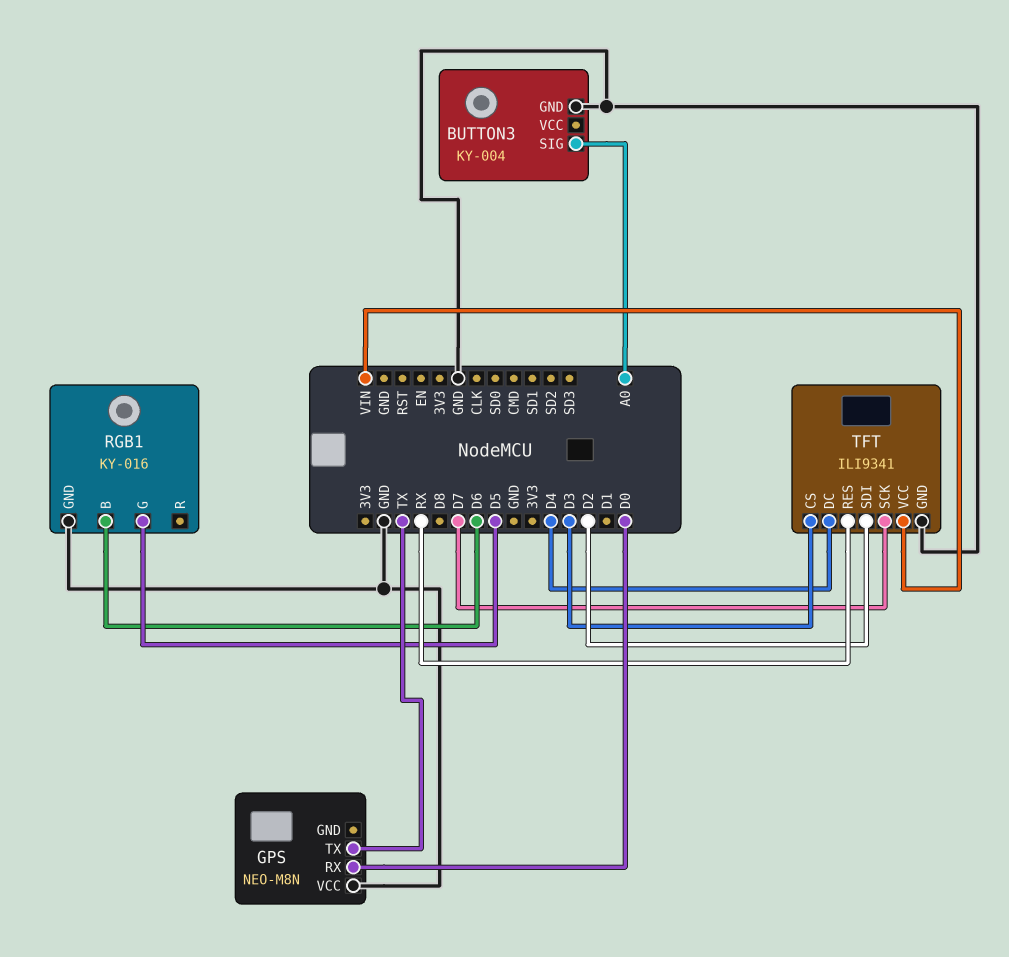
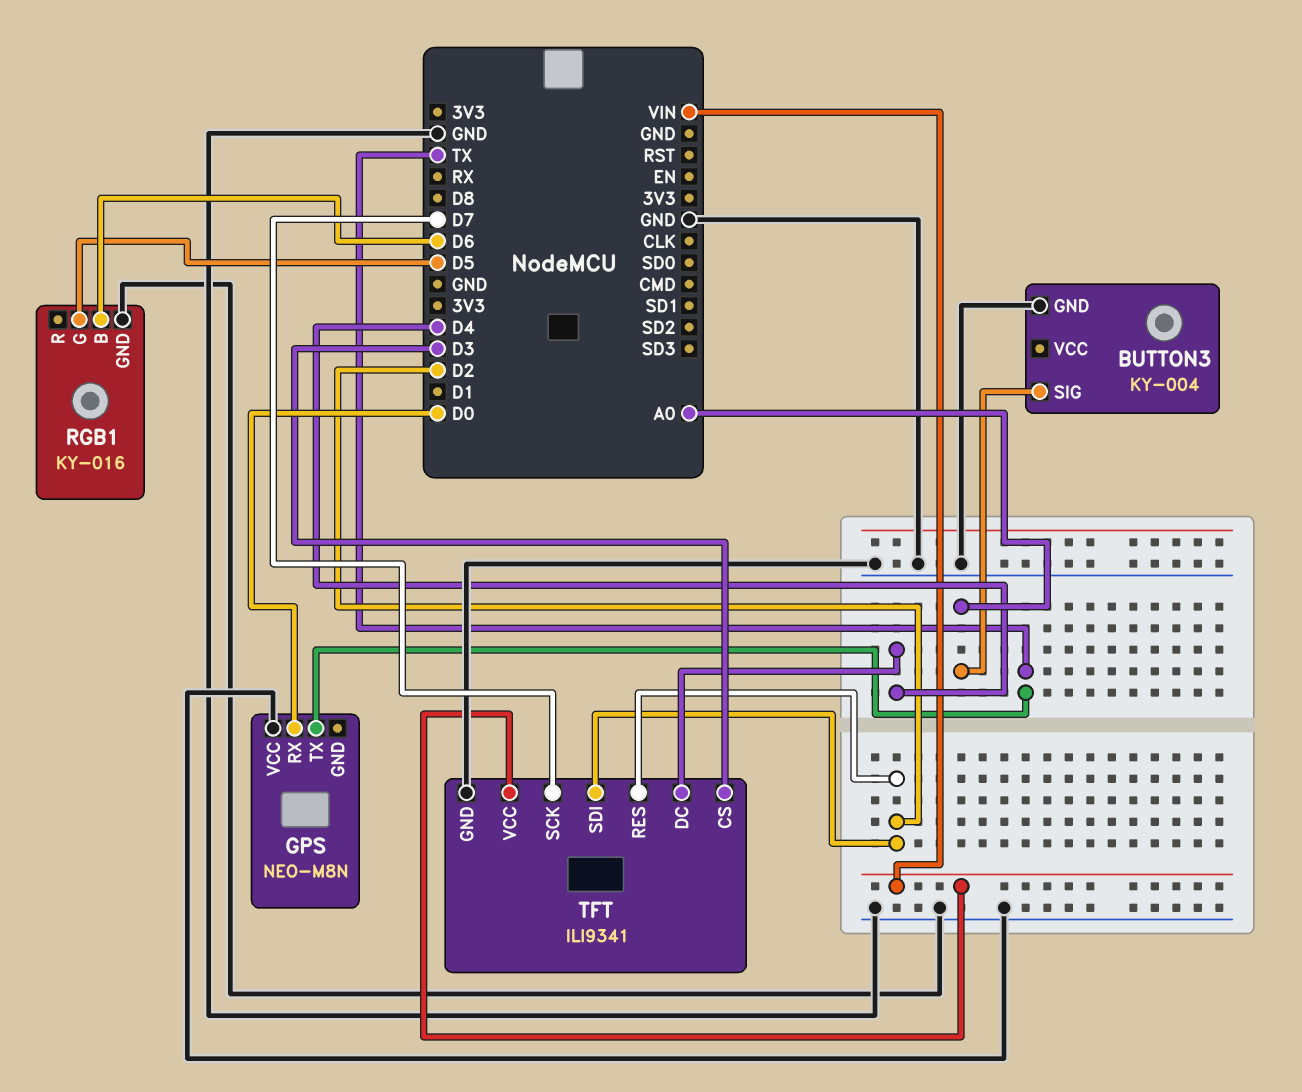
TFT pin RES: RX -> D2

